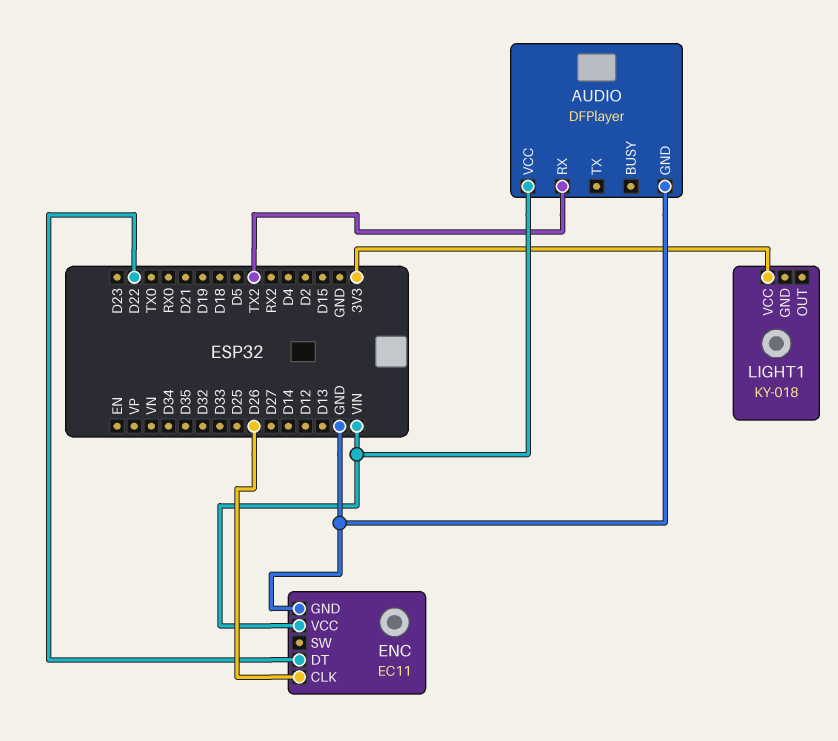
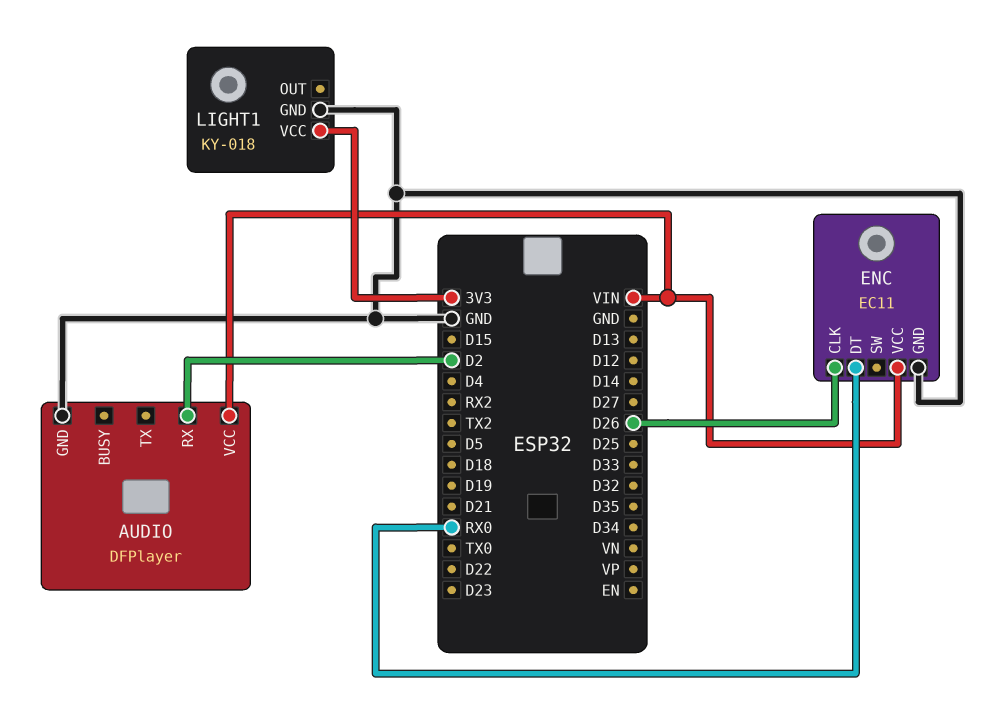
AUDIO pin RX: TX2 -> D2
ENC pin DT: D22 -> RX0
LIGHT1 pin GND: none -> GND

